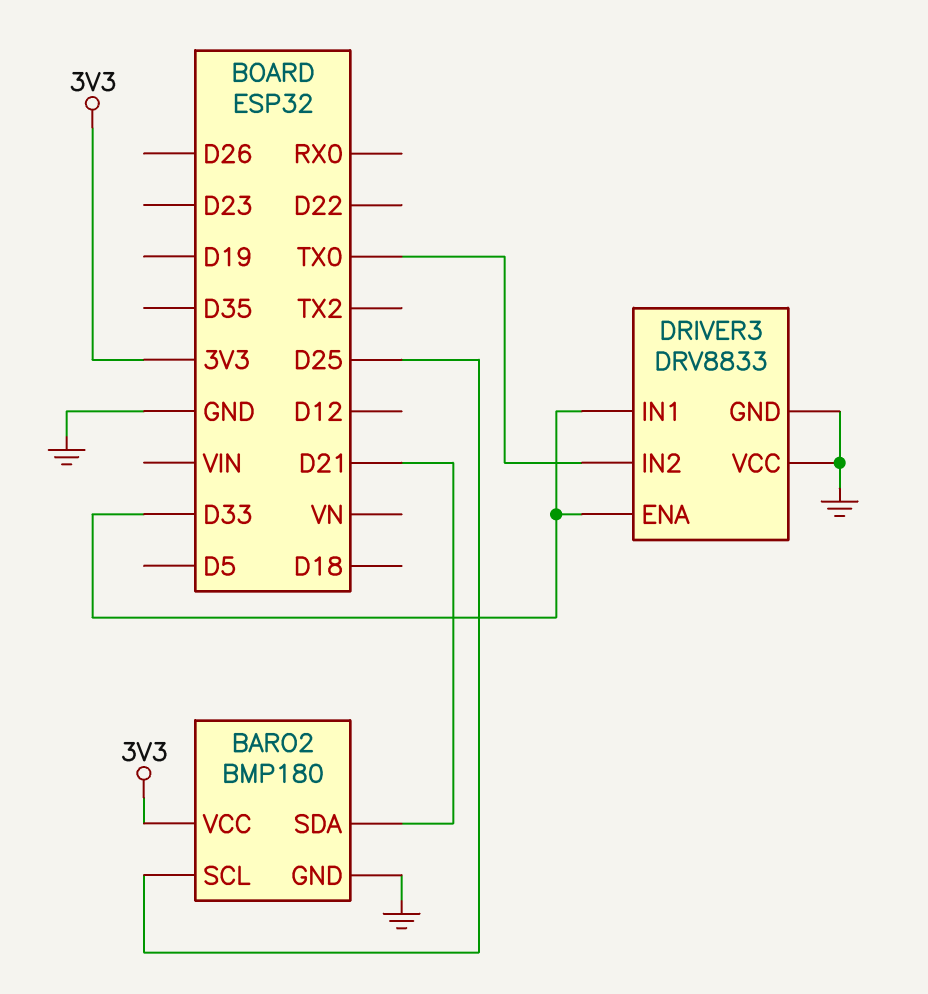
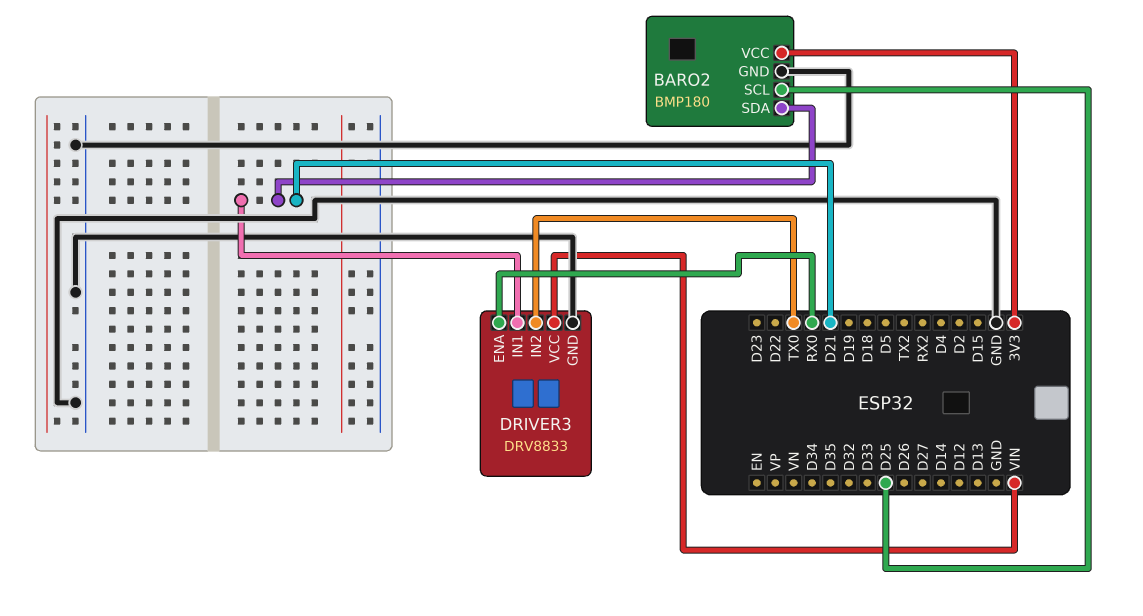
DRIVER3 pin ENA: D33 -> RX0
DRIVER3 pin IN1: D33 -> D21
DRIVER3 pin VCC: GND -> VIN

